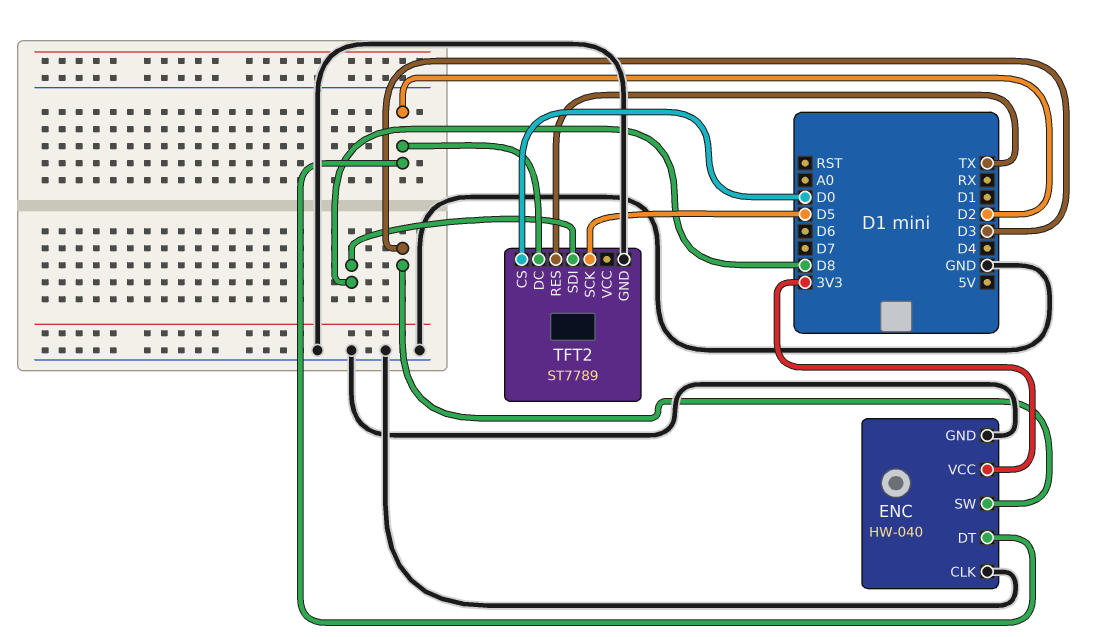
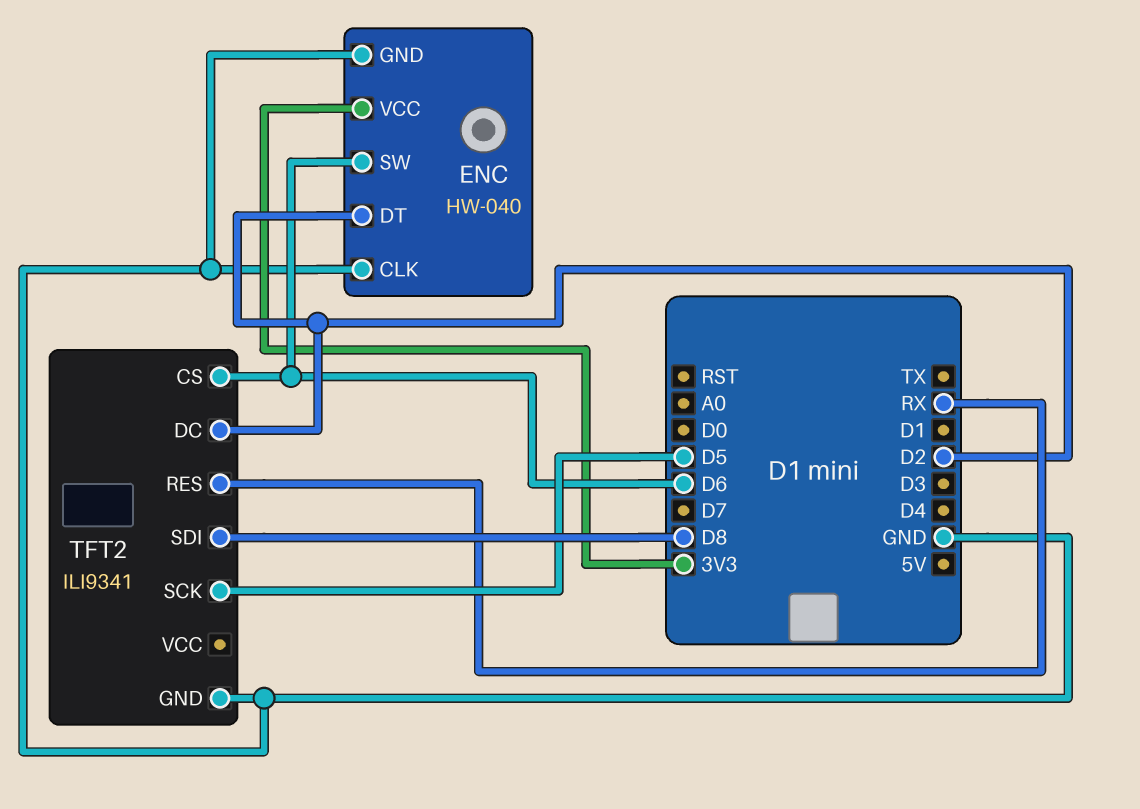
ENC pin SW: D3 -> D6
TFT2: ST7789 -> ILI9341
TFT2 pin CS: D0 -> D6
TFT2 pin RES: TX -> RX

